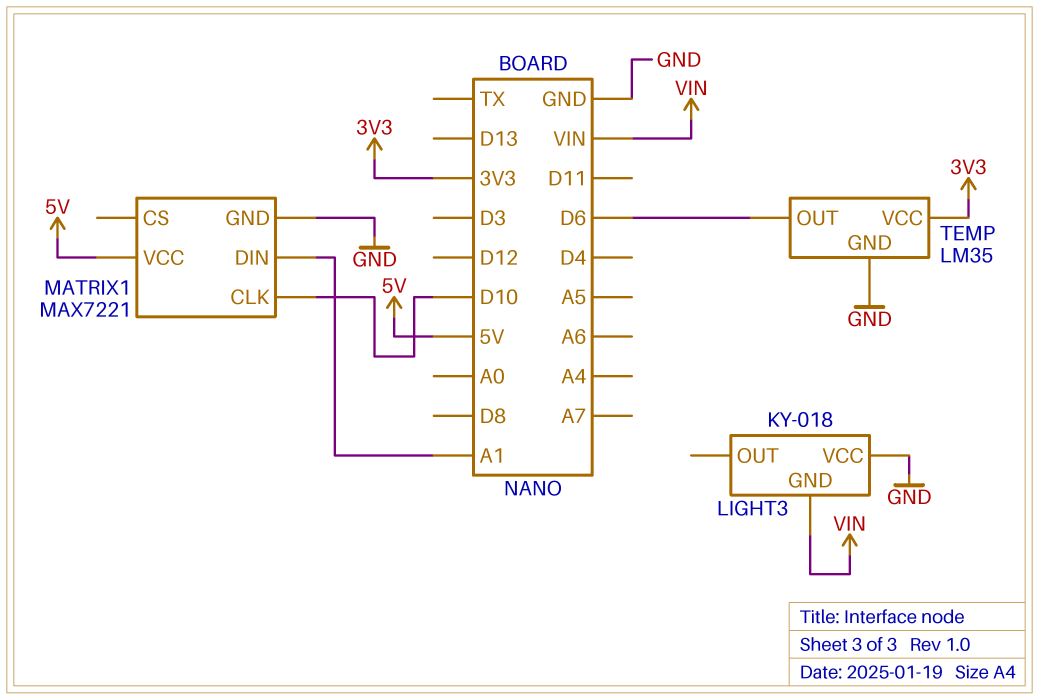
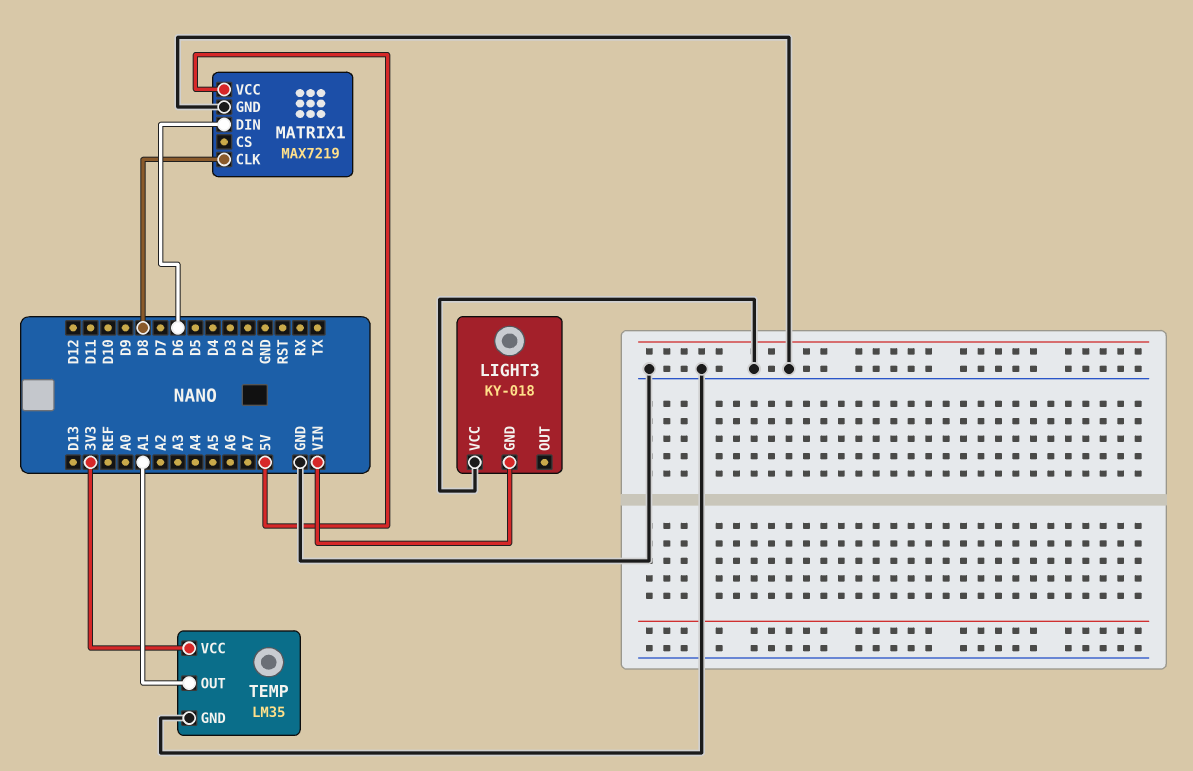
MATRIX1: MAX7221 -> MAX7219
MATRIX1 pin CLK: D10 -> D8
MATRIX1 pin DIN: A1 -> D6
TEMP pin OUT: D6 -> A1

